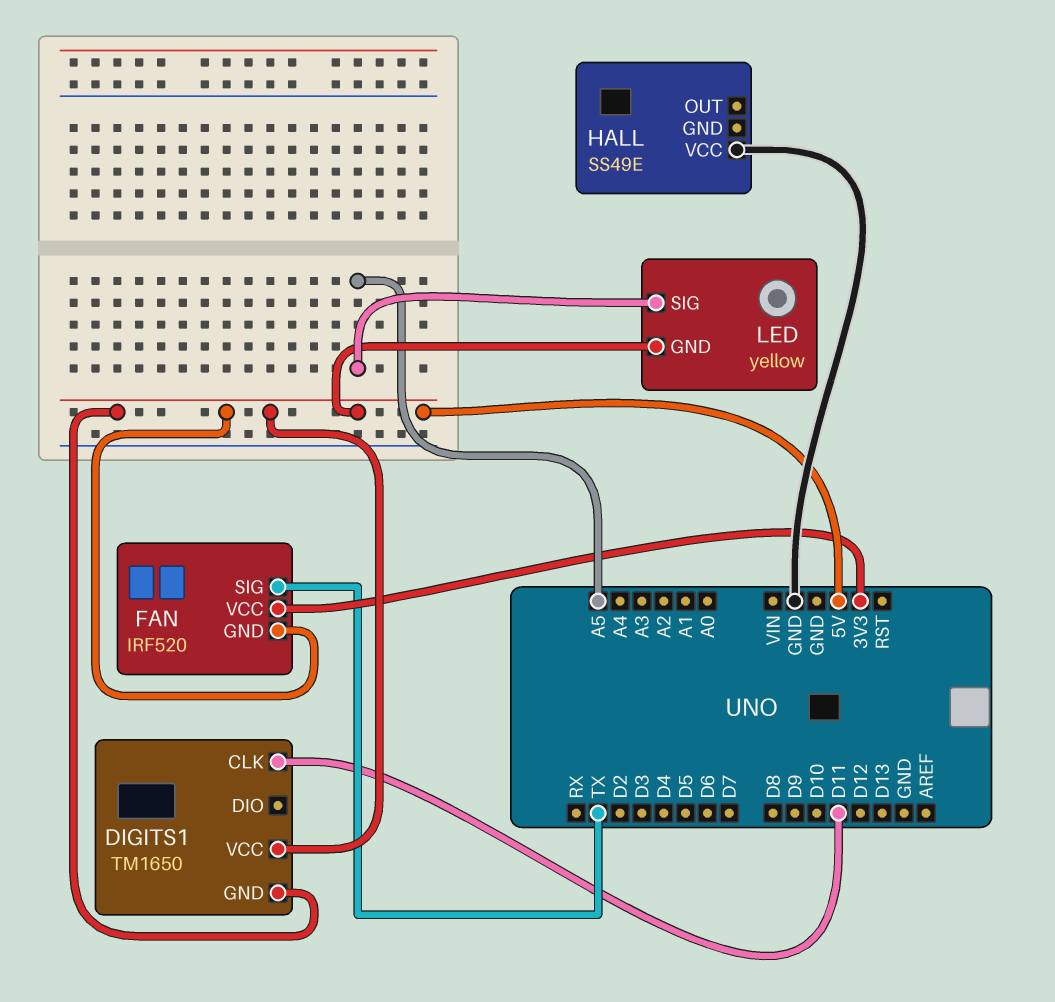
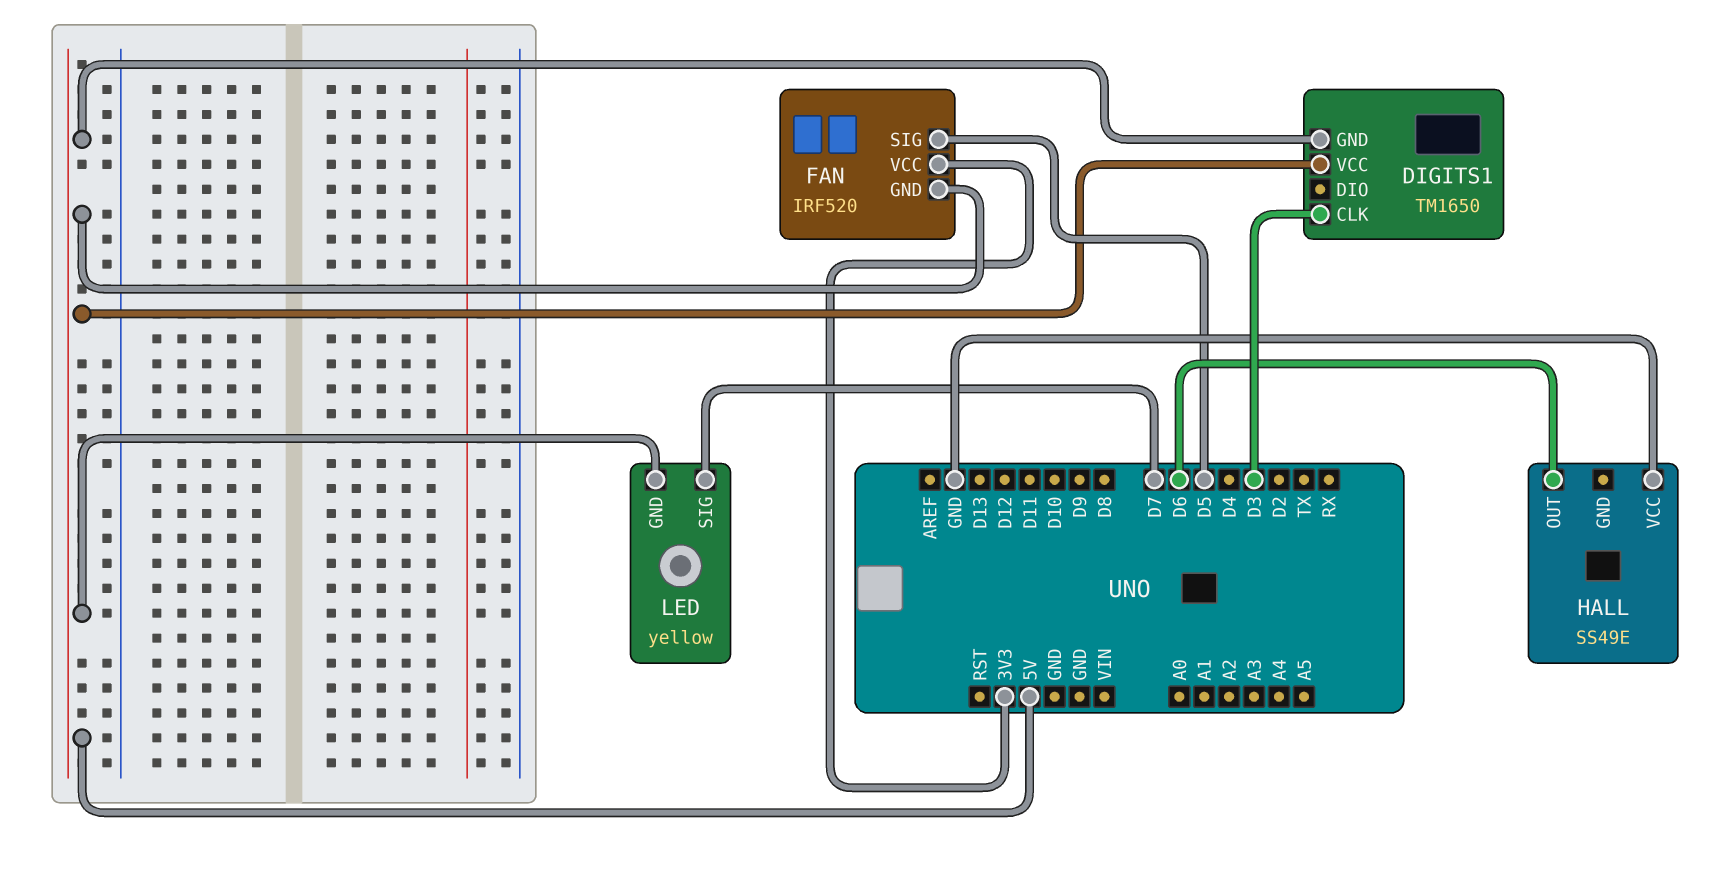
DIGITS1 pin CLK: D11 -> D3
FAN pin SIG: TX -> D5
HALL pin OUT: none -> D6
LED pin SIG: A5 -> D7

